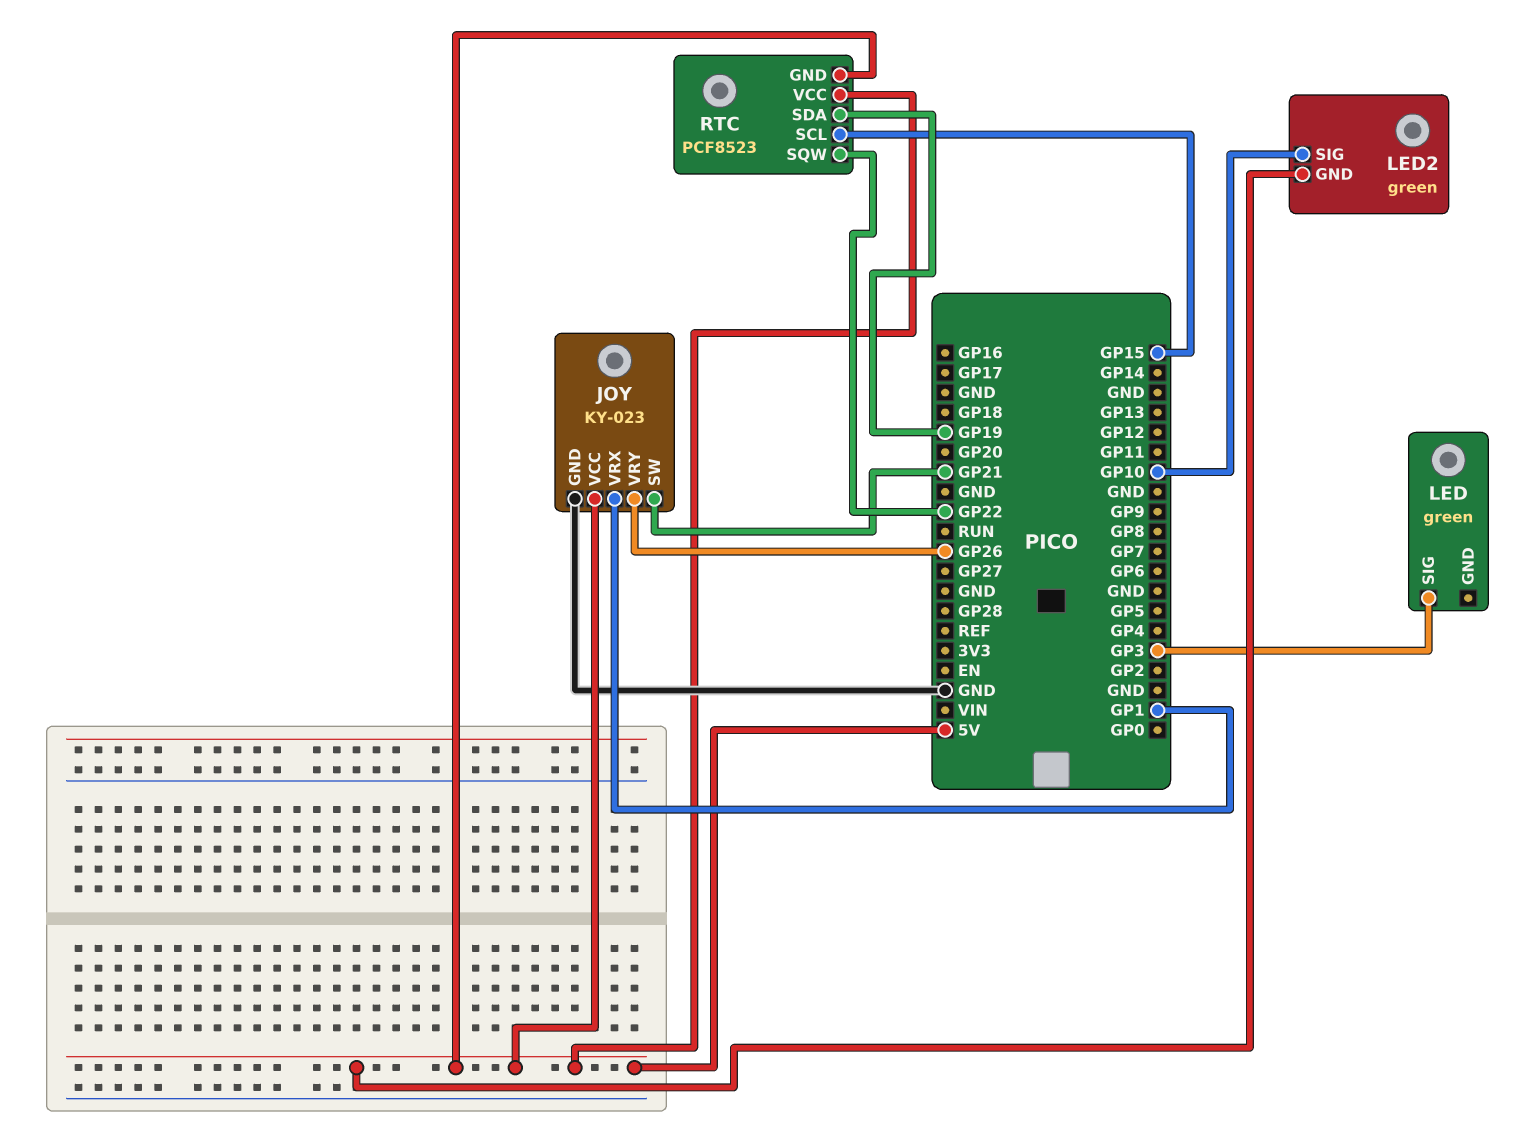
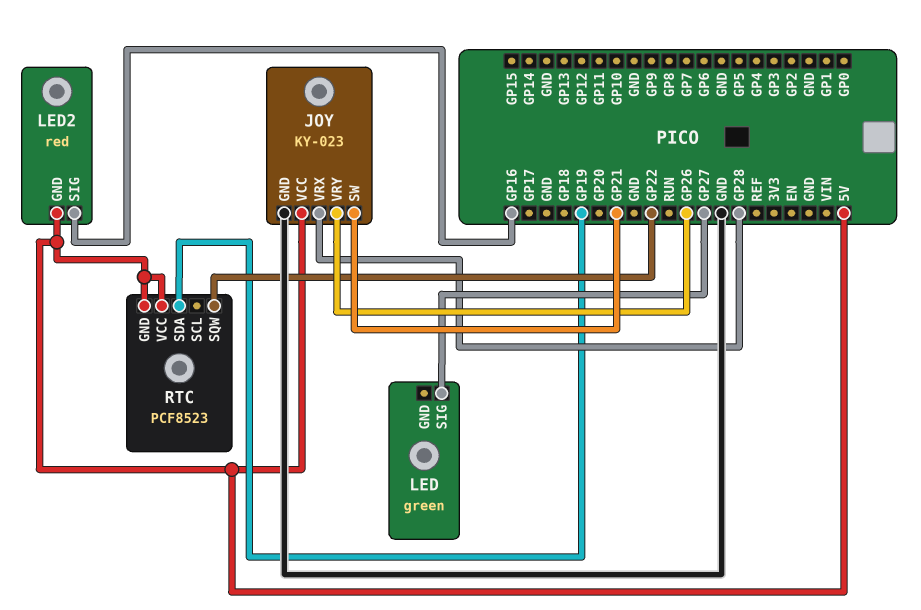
JOY pin VRX: GP1 -> GP28
LED pin SIG: GP3 -> GP27
LED2: green -> red
LED2 pin SIG: GP10 -> GP16
RTC pin SCL: GP15 -> none

